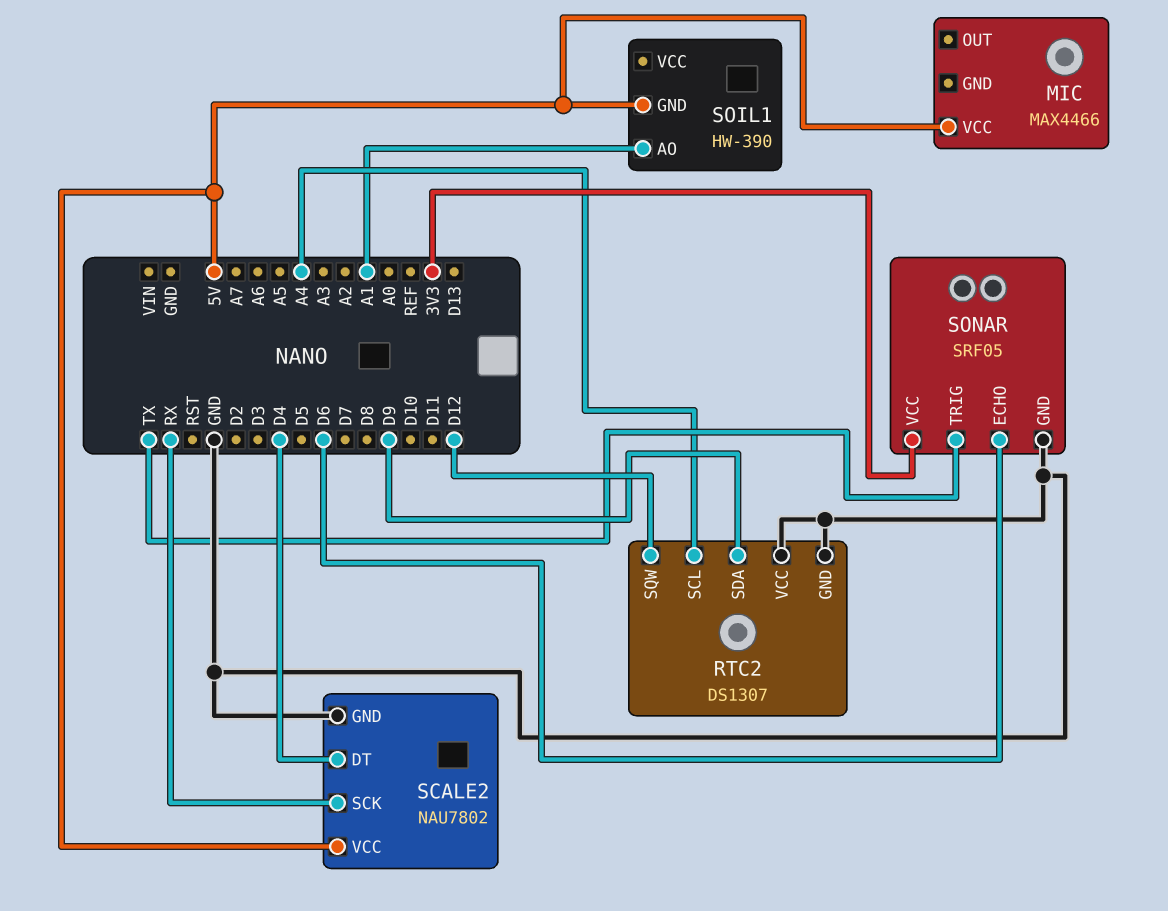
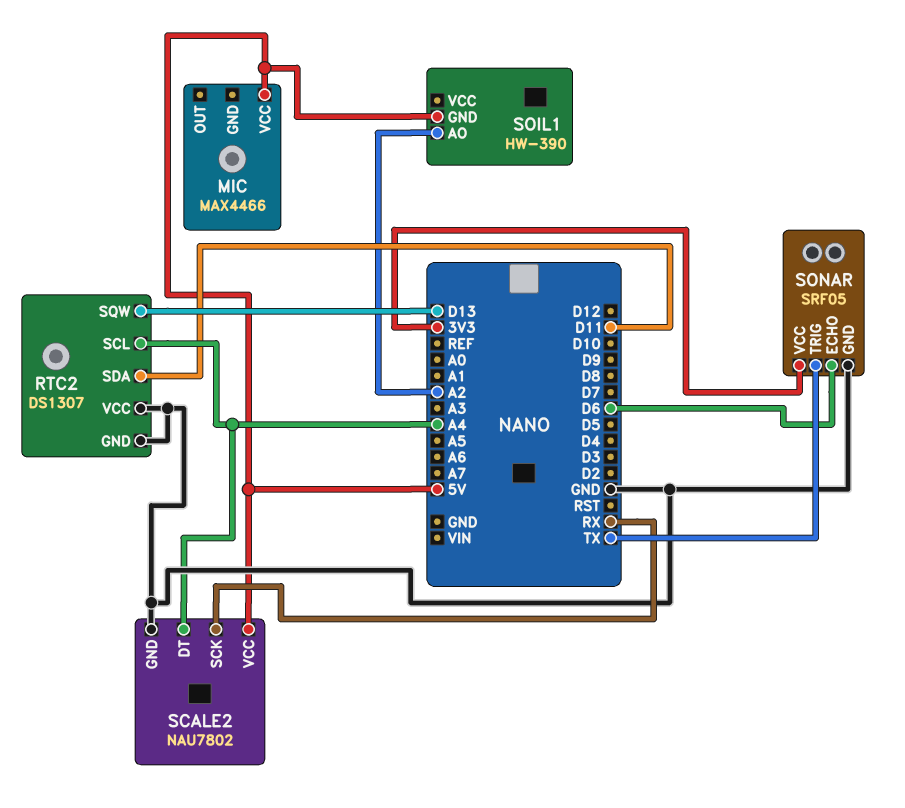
RTC2 pin SDA: D9 -> D11
RTC2 pin SQW: D12 -> D13
SCALE2 pin DT: D4 -> A4
SOIL1 pin AO: A1 -> A2

